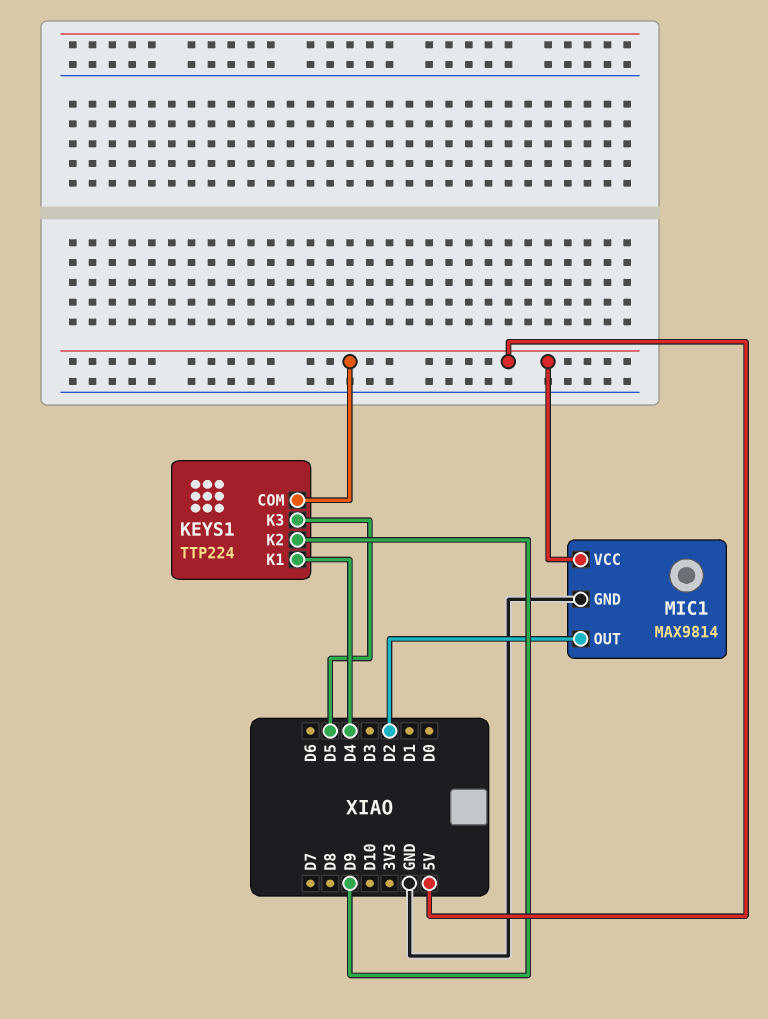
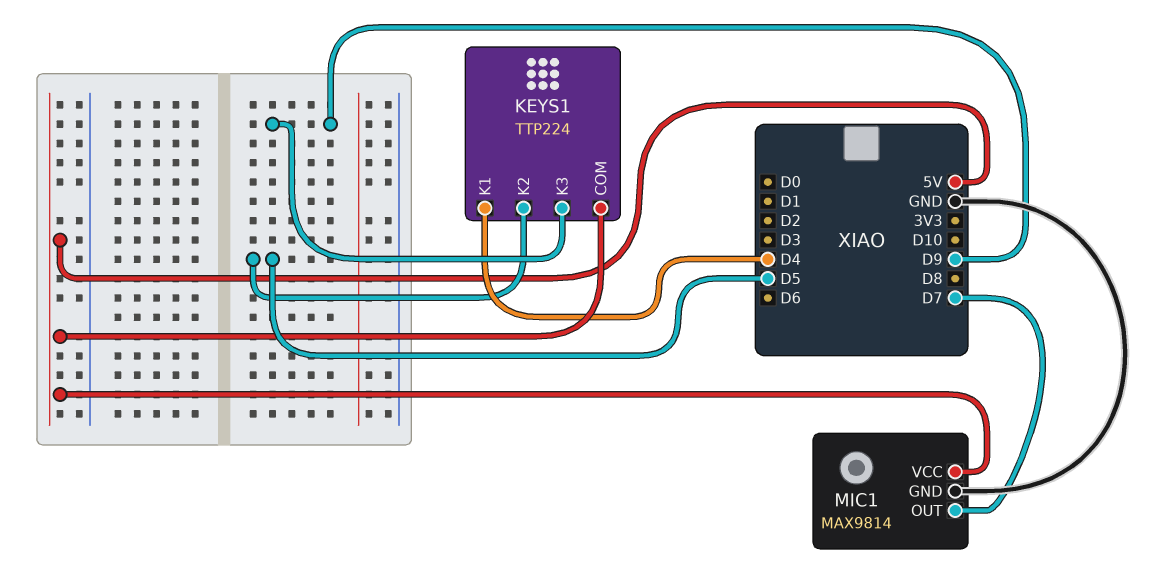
KEYS1 pin K2: D9 -> D5
KEYS1 pin K3: D5 -> D9
MIC1 pin OUT: D2 -> D7

